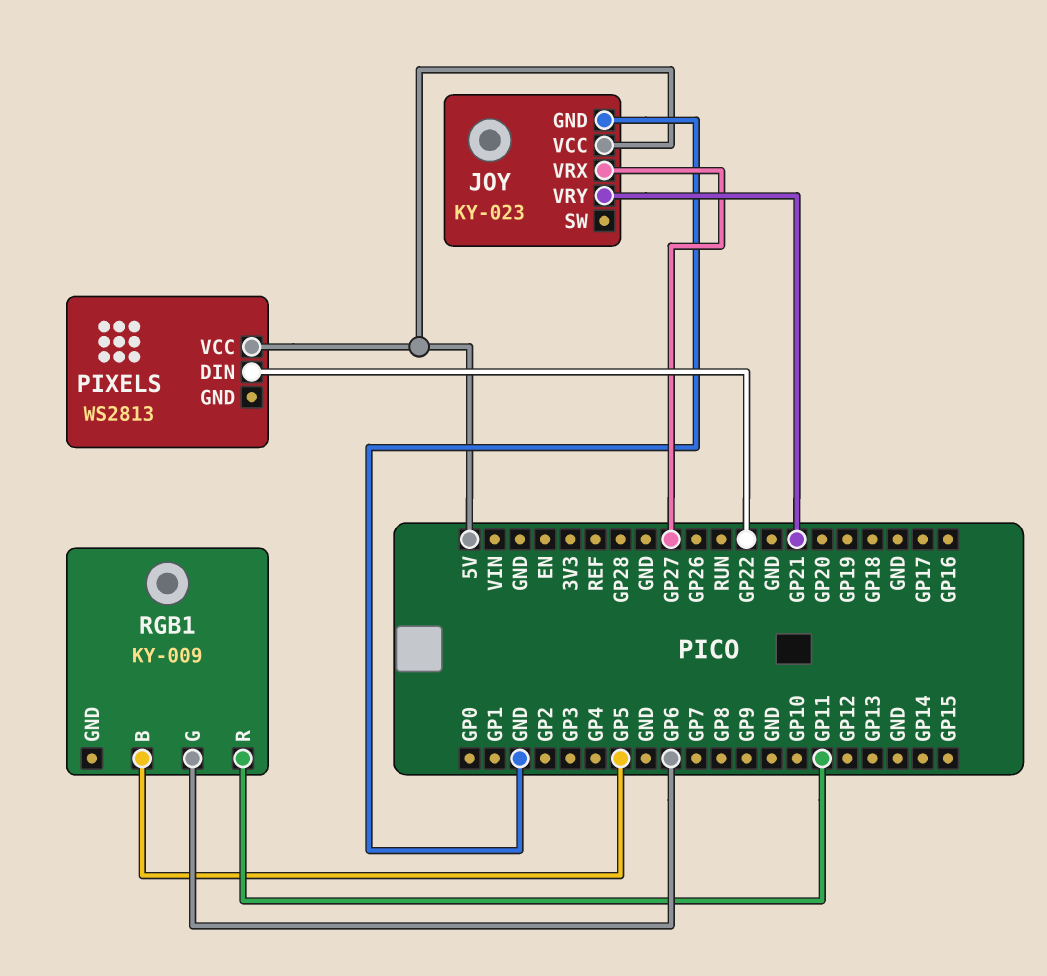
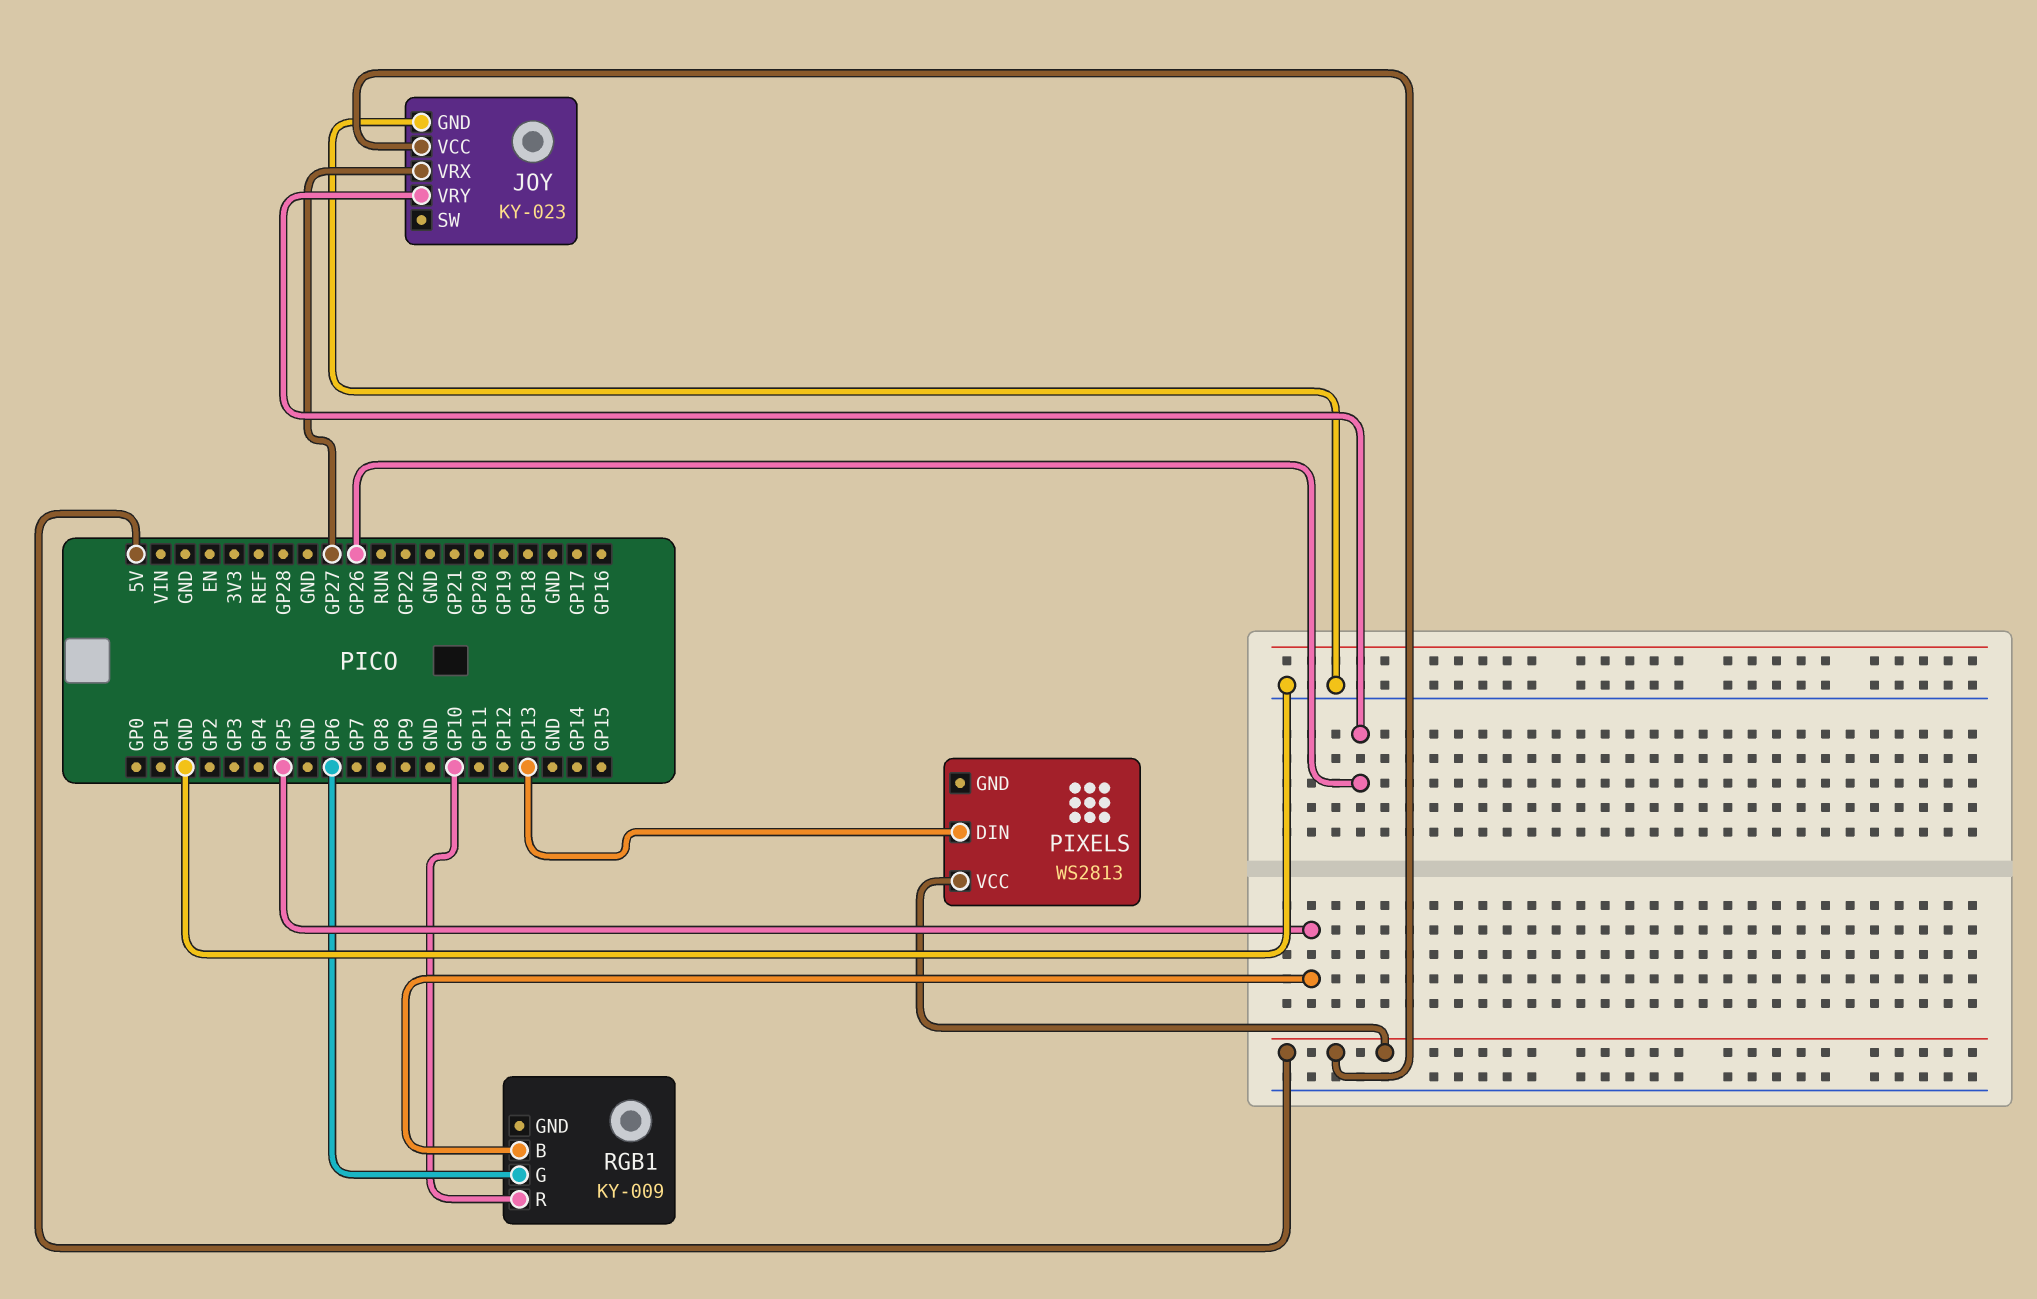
JOY pin VRY: GP21 -> GP26
PIXELS pin DIN: GP22 -> GP13
RGB1 pin R: GP11 -> GP10

